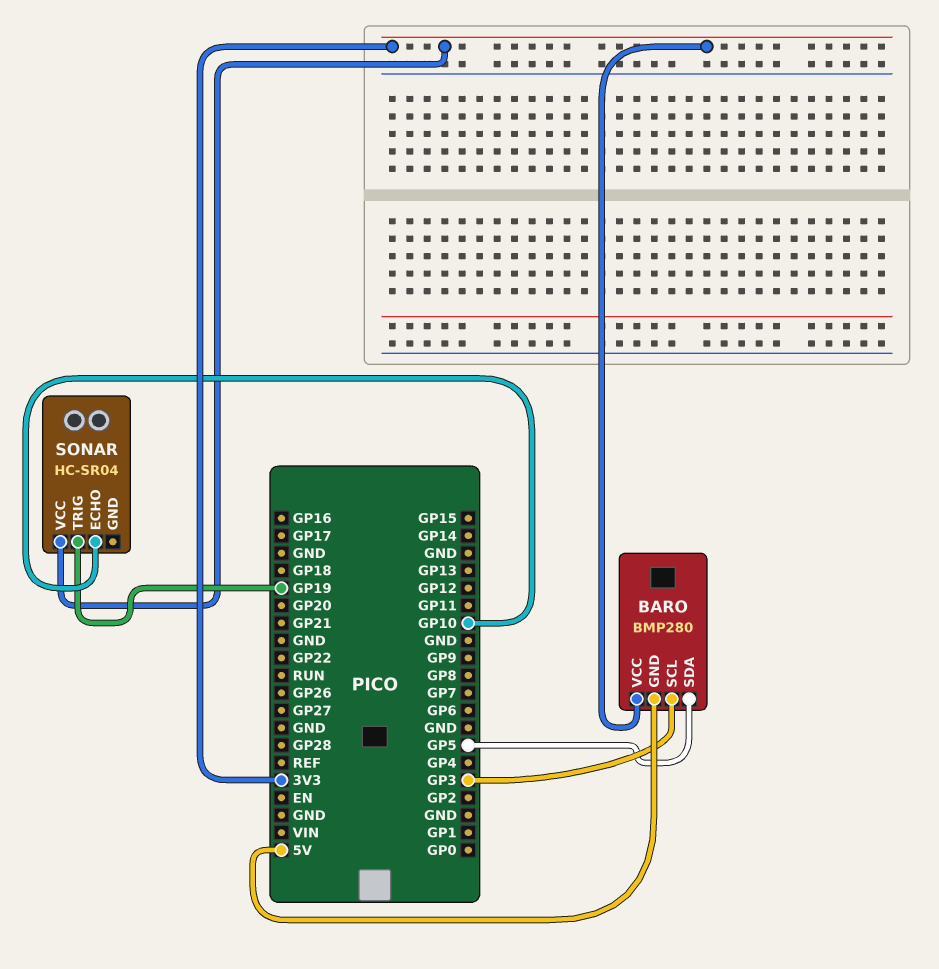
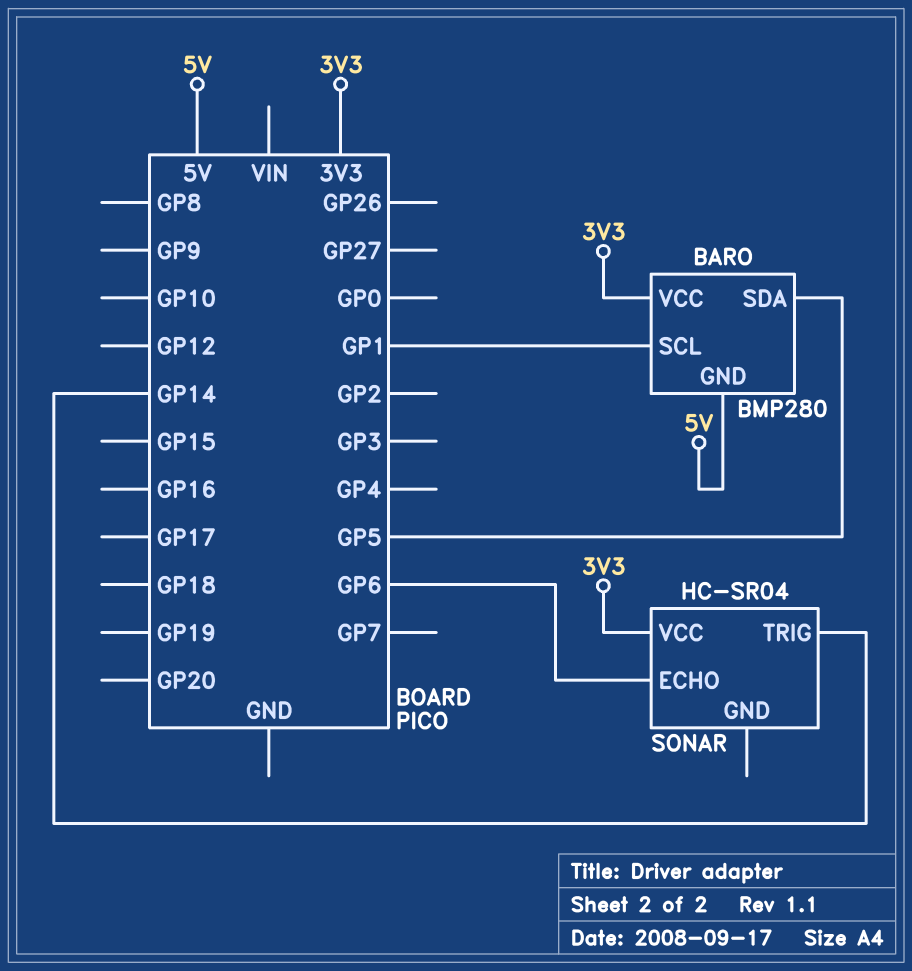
BARO pin SCL: GP3 -> GP1
SONAR pin ECHO: GP10 -> GP6
SONAR pin TRIG: GP19 -> GP14

